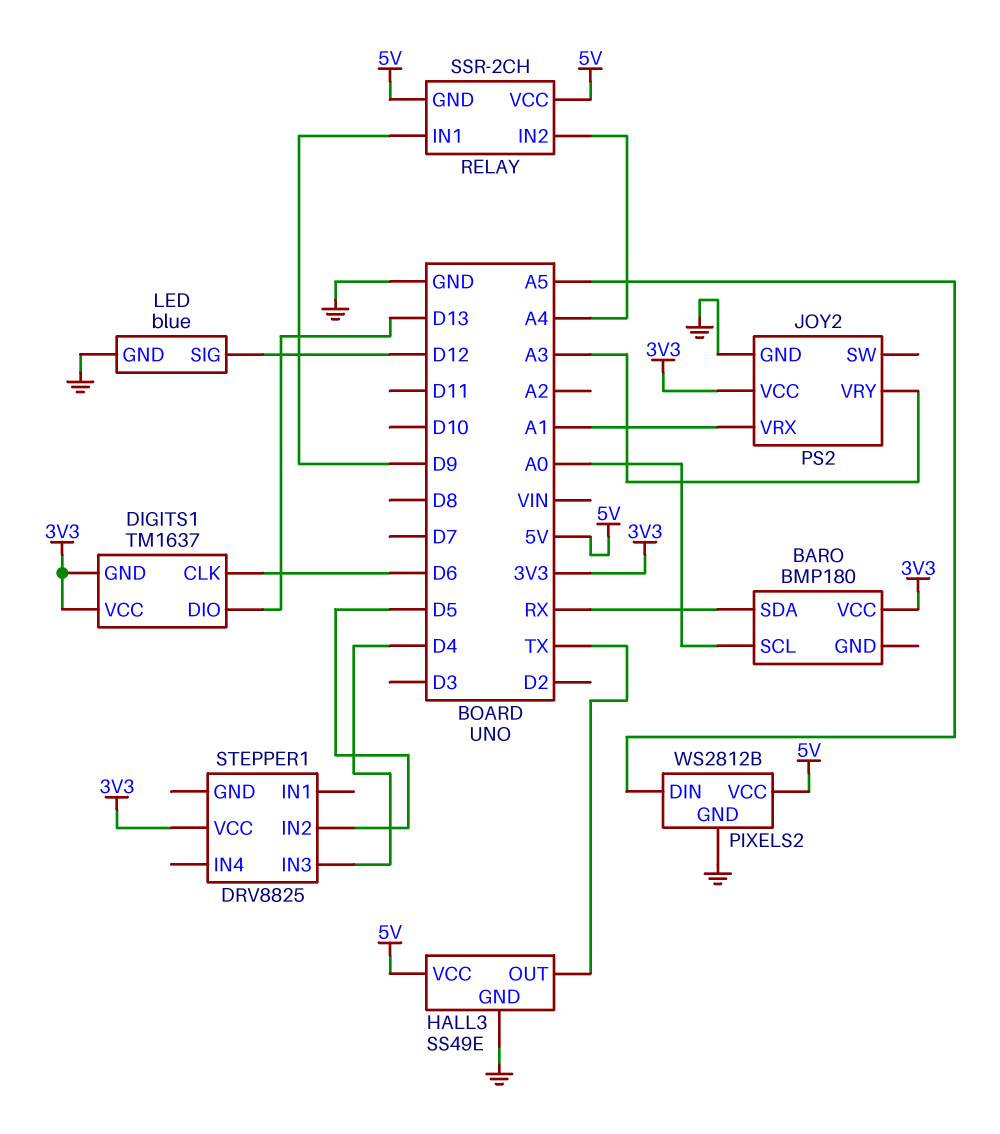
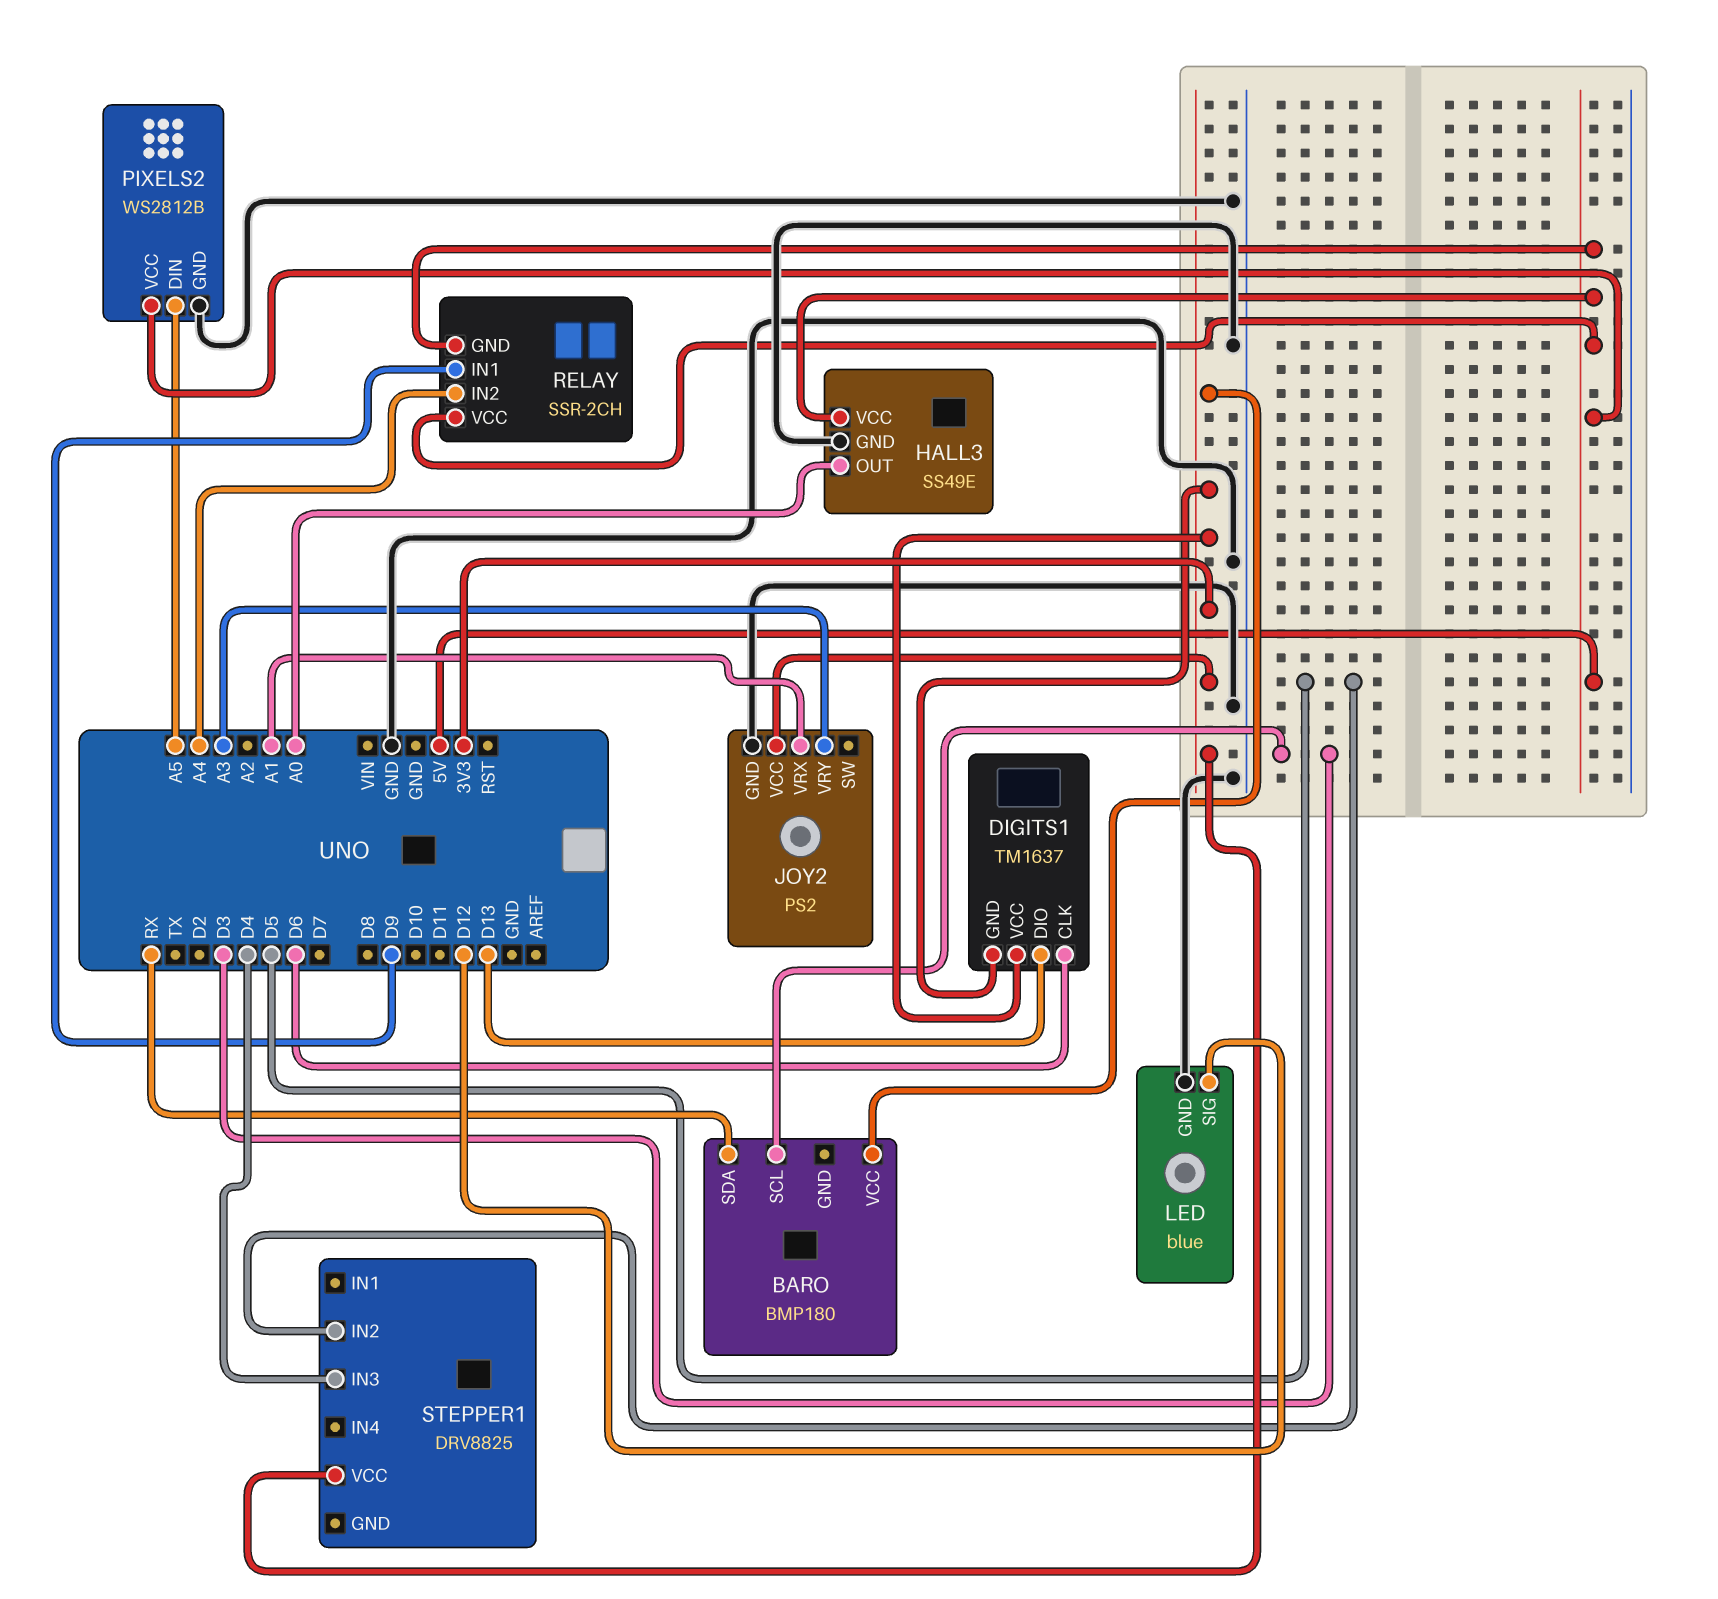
BARO pin SCL: A0 -> D3
HALL3 pin OUT: TX -> A0

